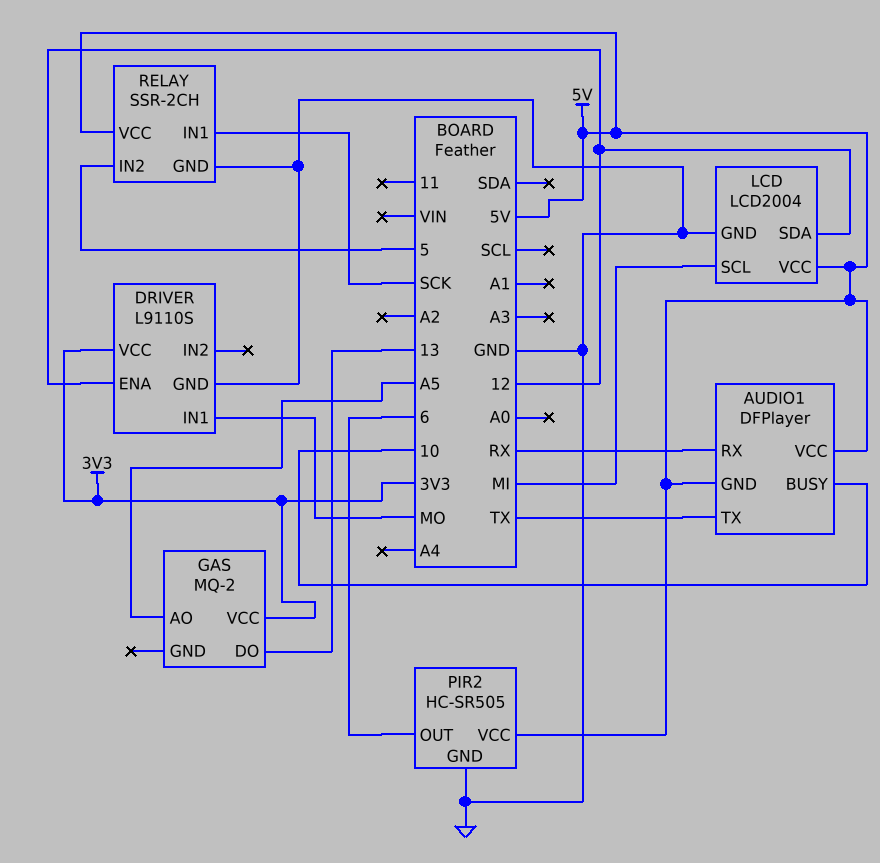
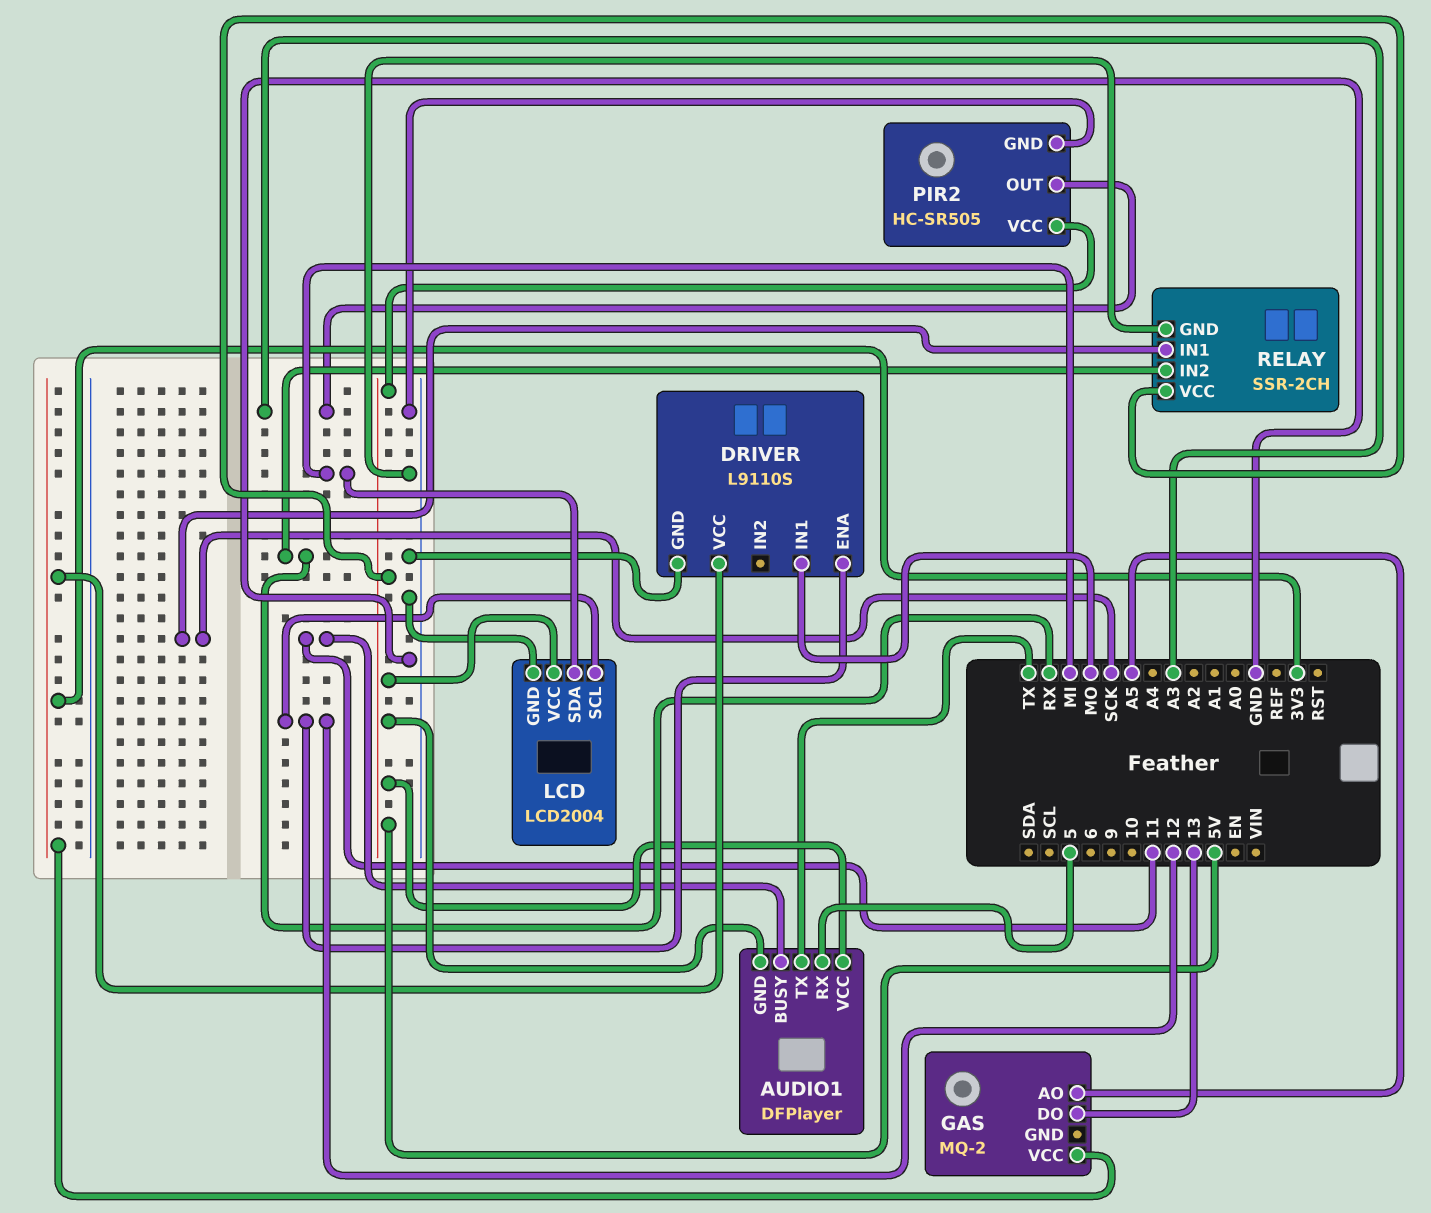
AUDIO1 pin BUSY: 10 -> 11
AUDIO1 pin RX: RX -> 5
LCD pin SCL: MI -> 12
LCD pin SDA: 12 -> MI
PIR2 pin OUT: 6 -> A3
RELAY pin IN2: 5 -> RX

